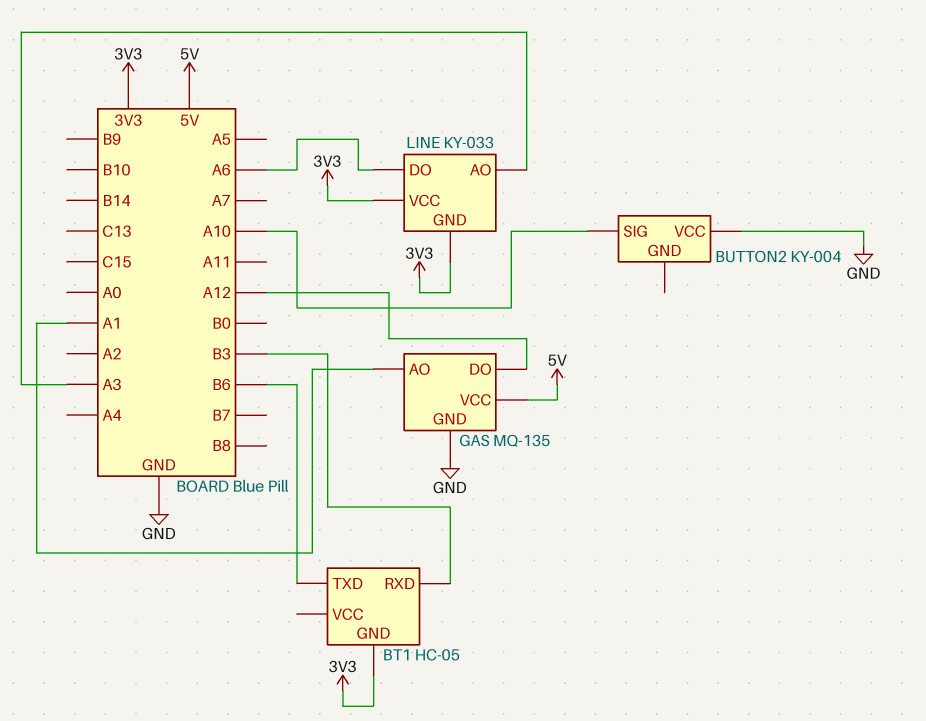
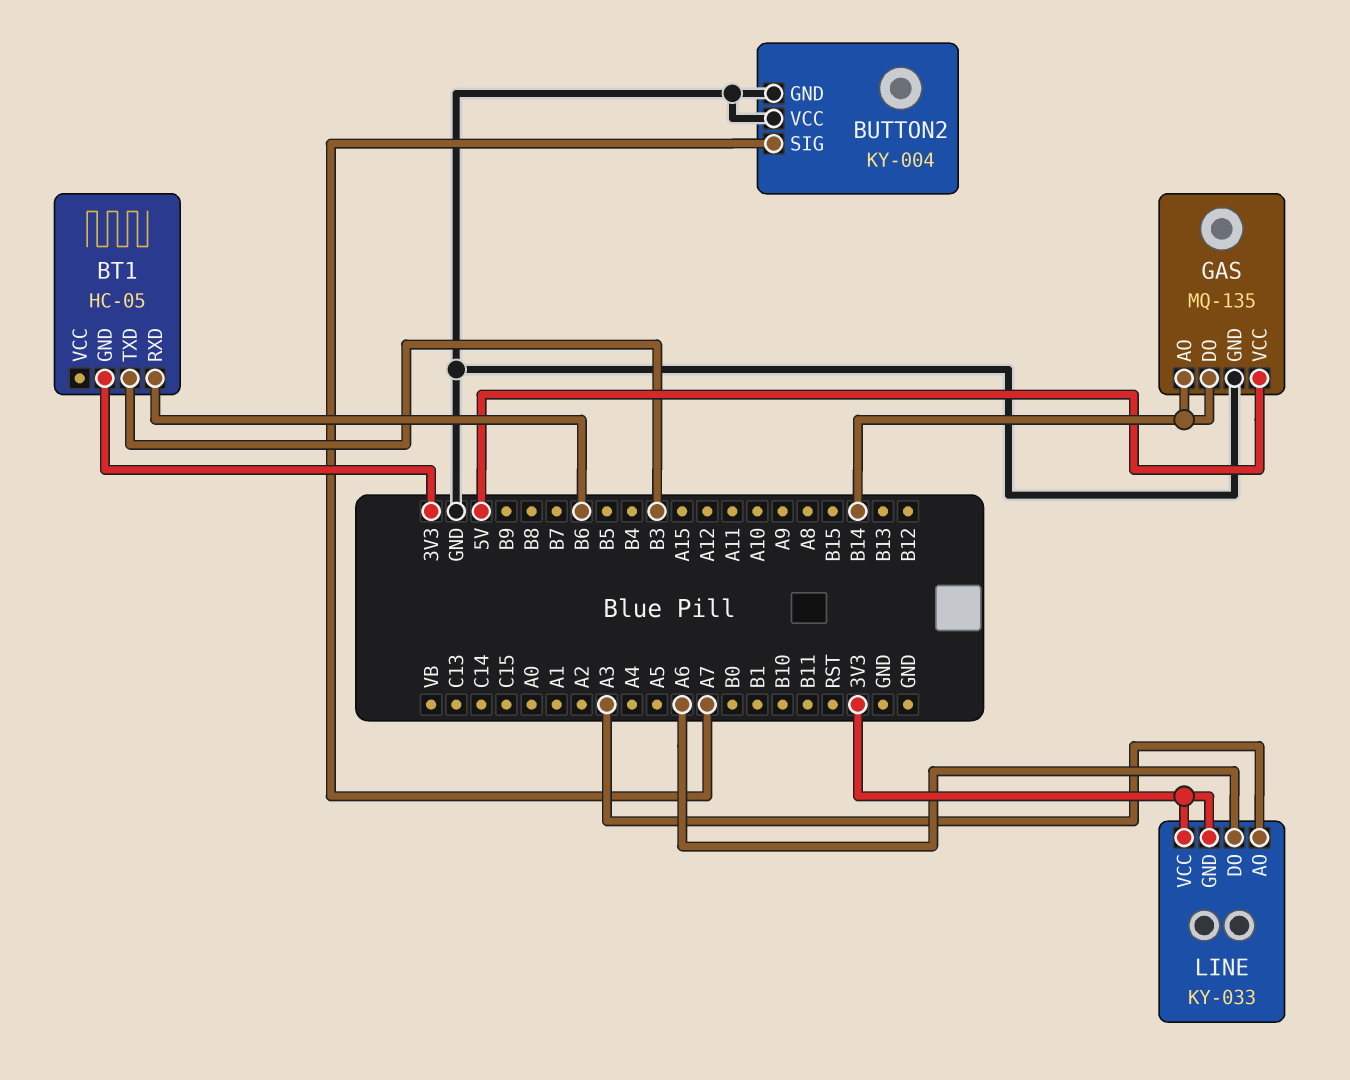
BT1 pin RXD: B3 -> B6
BT1 pin TXD: B6 -> B3
BUTTON2 pin GND: none -> GND
BUTTON2 pin SIG: A10 -> A7
GAS pin AO: A1 -> B14
GAS pin DO: A12 -> B14

